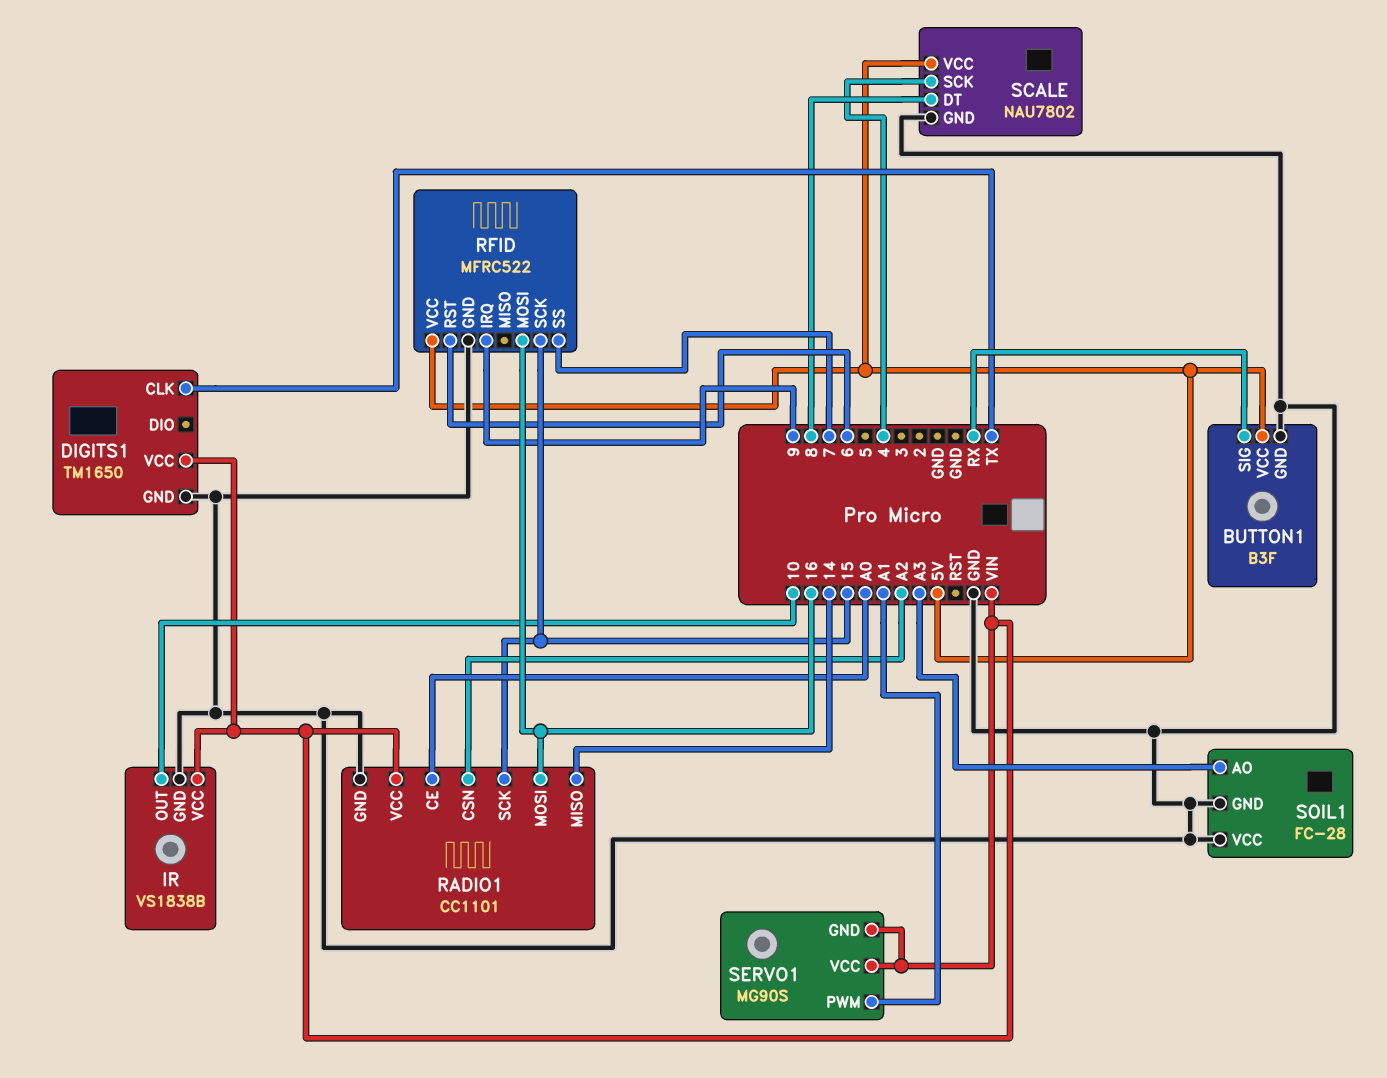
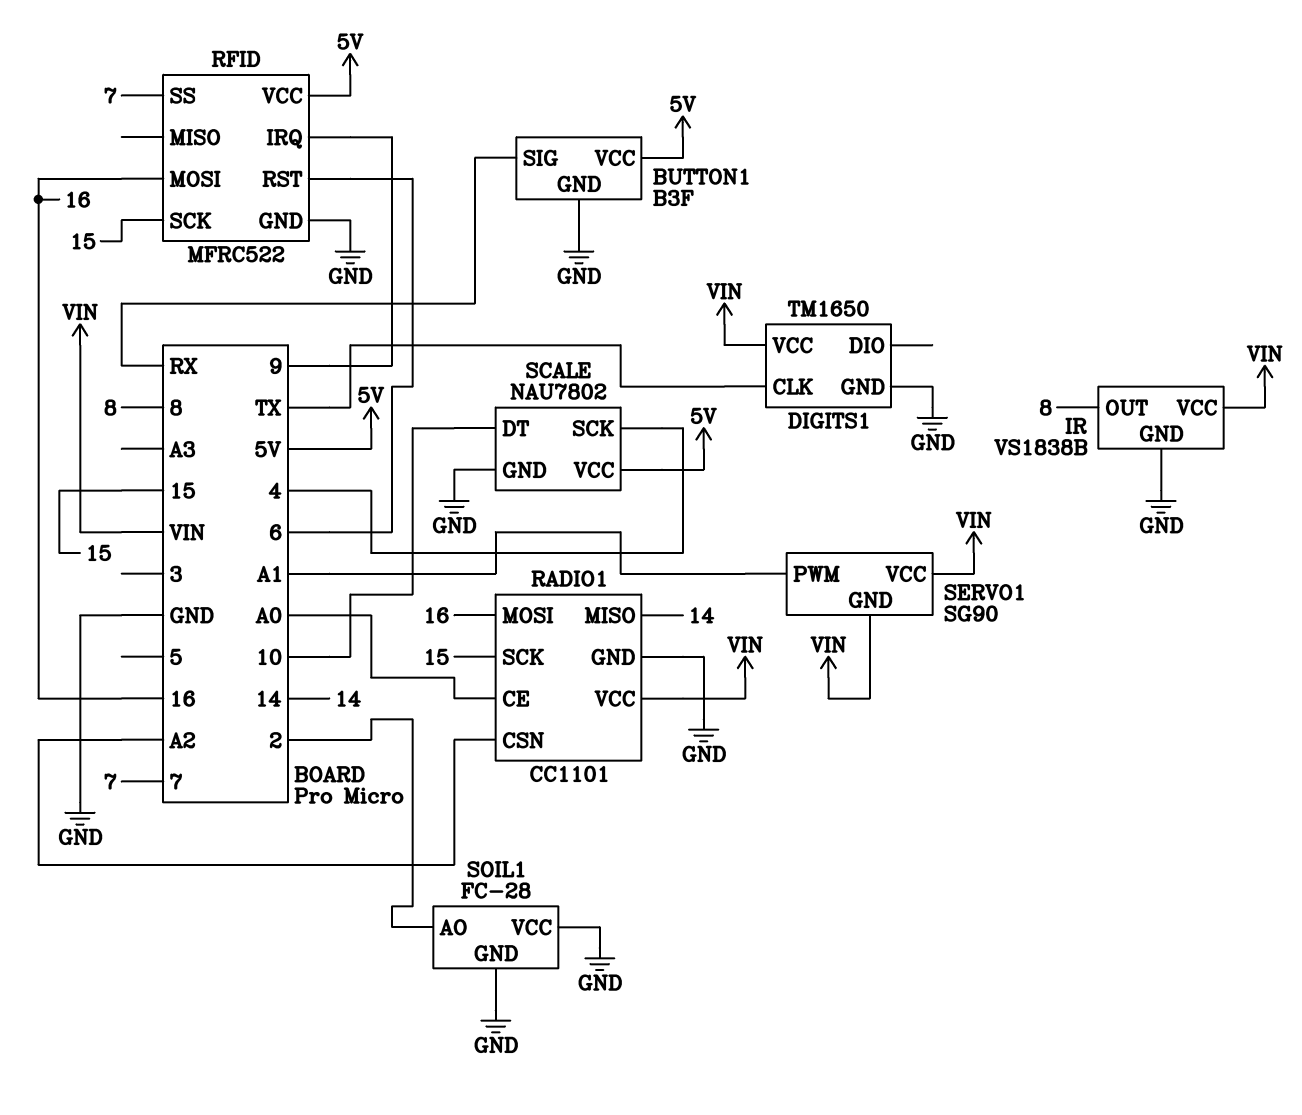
IR pin OUT: 10 -> 8
SCALE pin DT: 8 -> 10
SERVO1: MG90S -> SG90
SOIL1 pin AO: A3 -> 2

